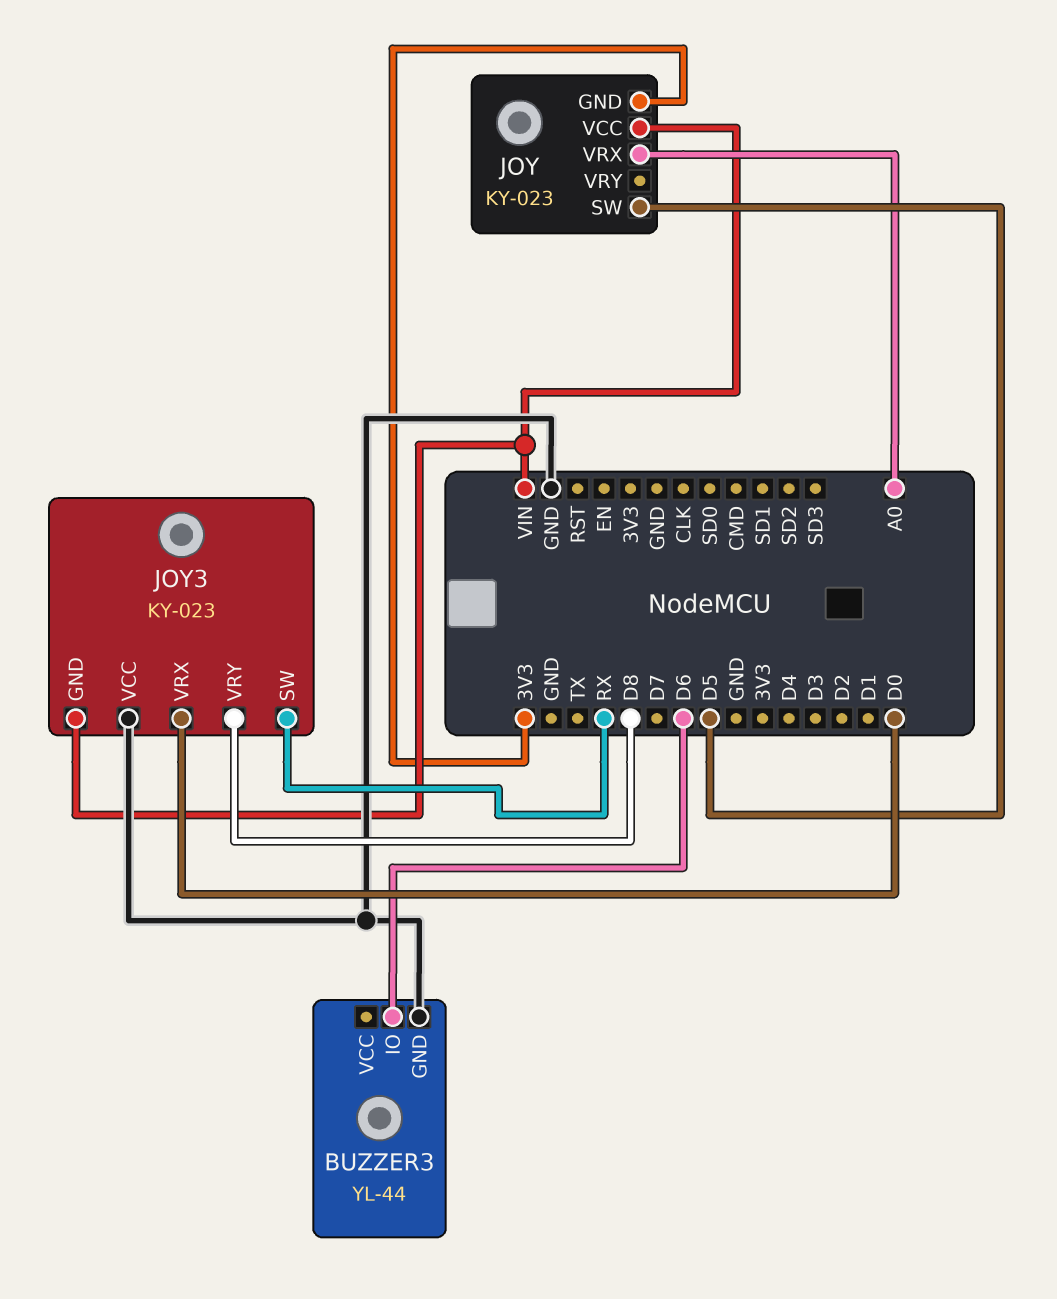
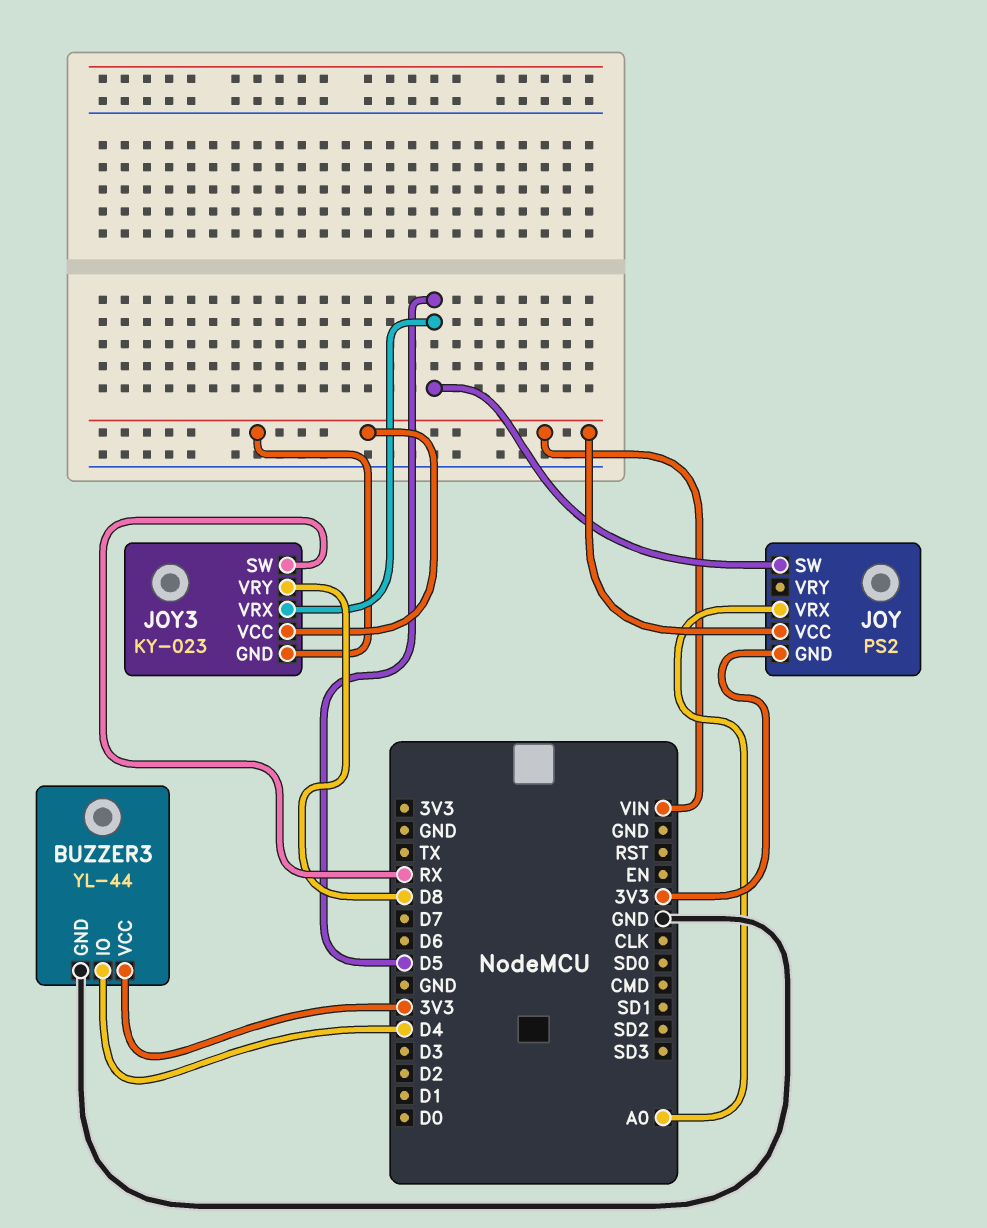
BUZZER3 pin IO: D6 -> D4
BUZZER3 pin VCC: none -> 3V3
JOY: KY-023 -> PS2
JOY3 pin VCC: GND -> VIN
JOY3 pin VRX: D0 -> D5

